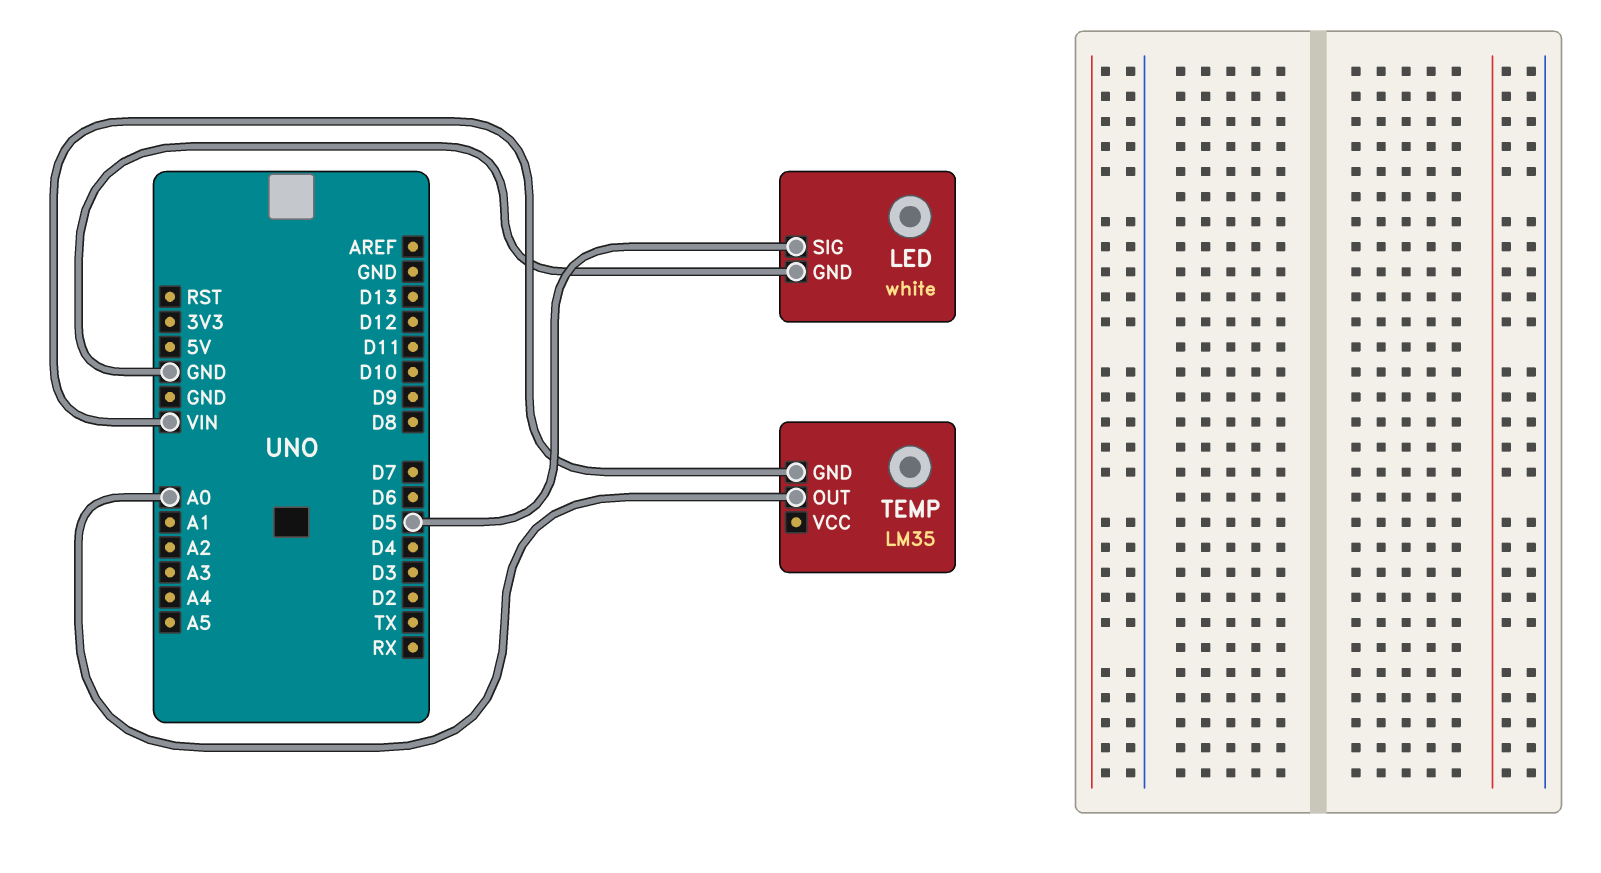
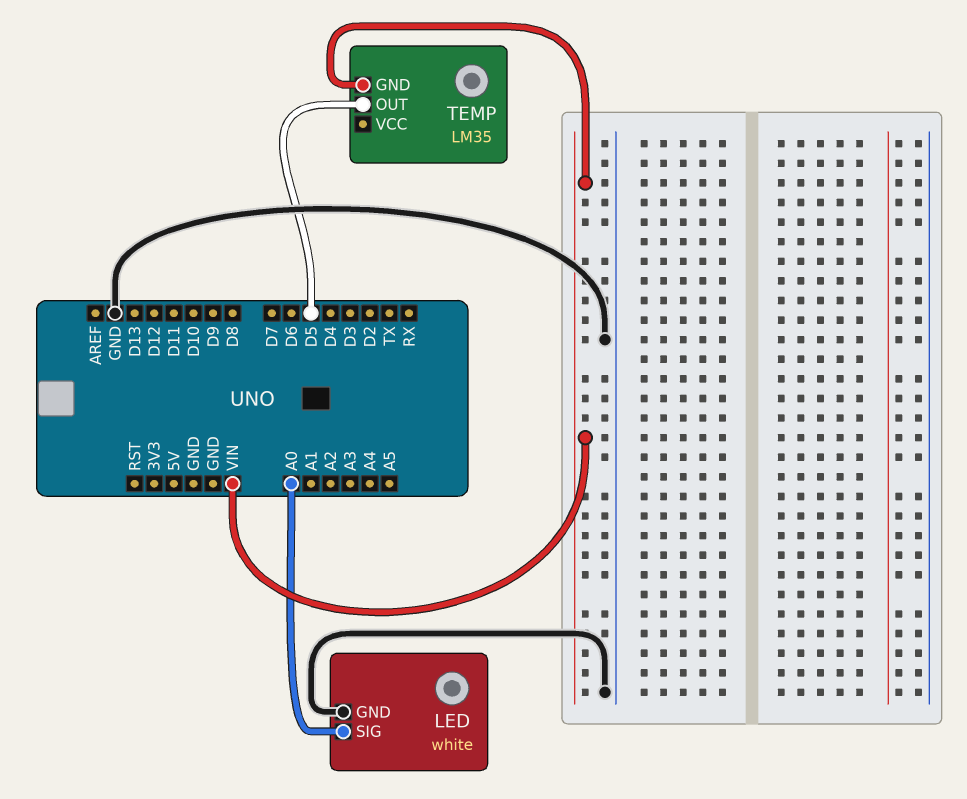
LED pin SIG: D5 -> A0
TEMP pin OUT: A0 -> D5

